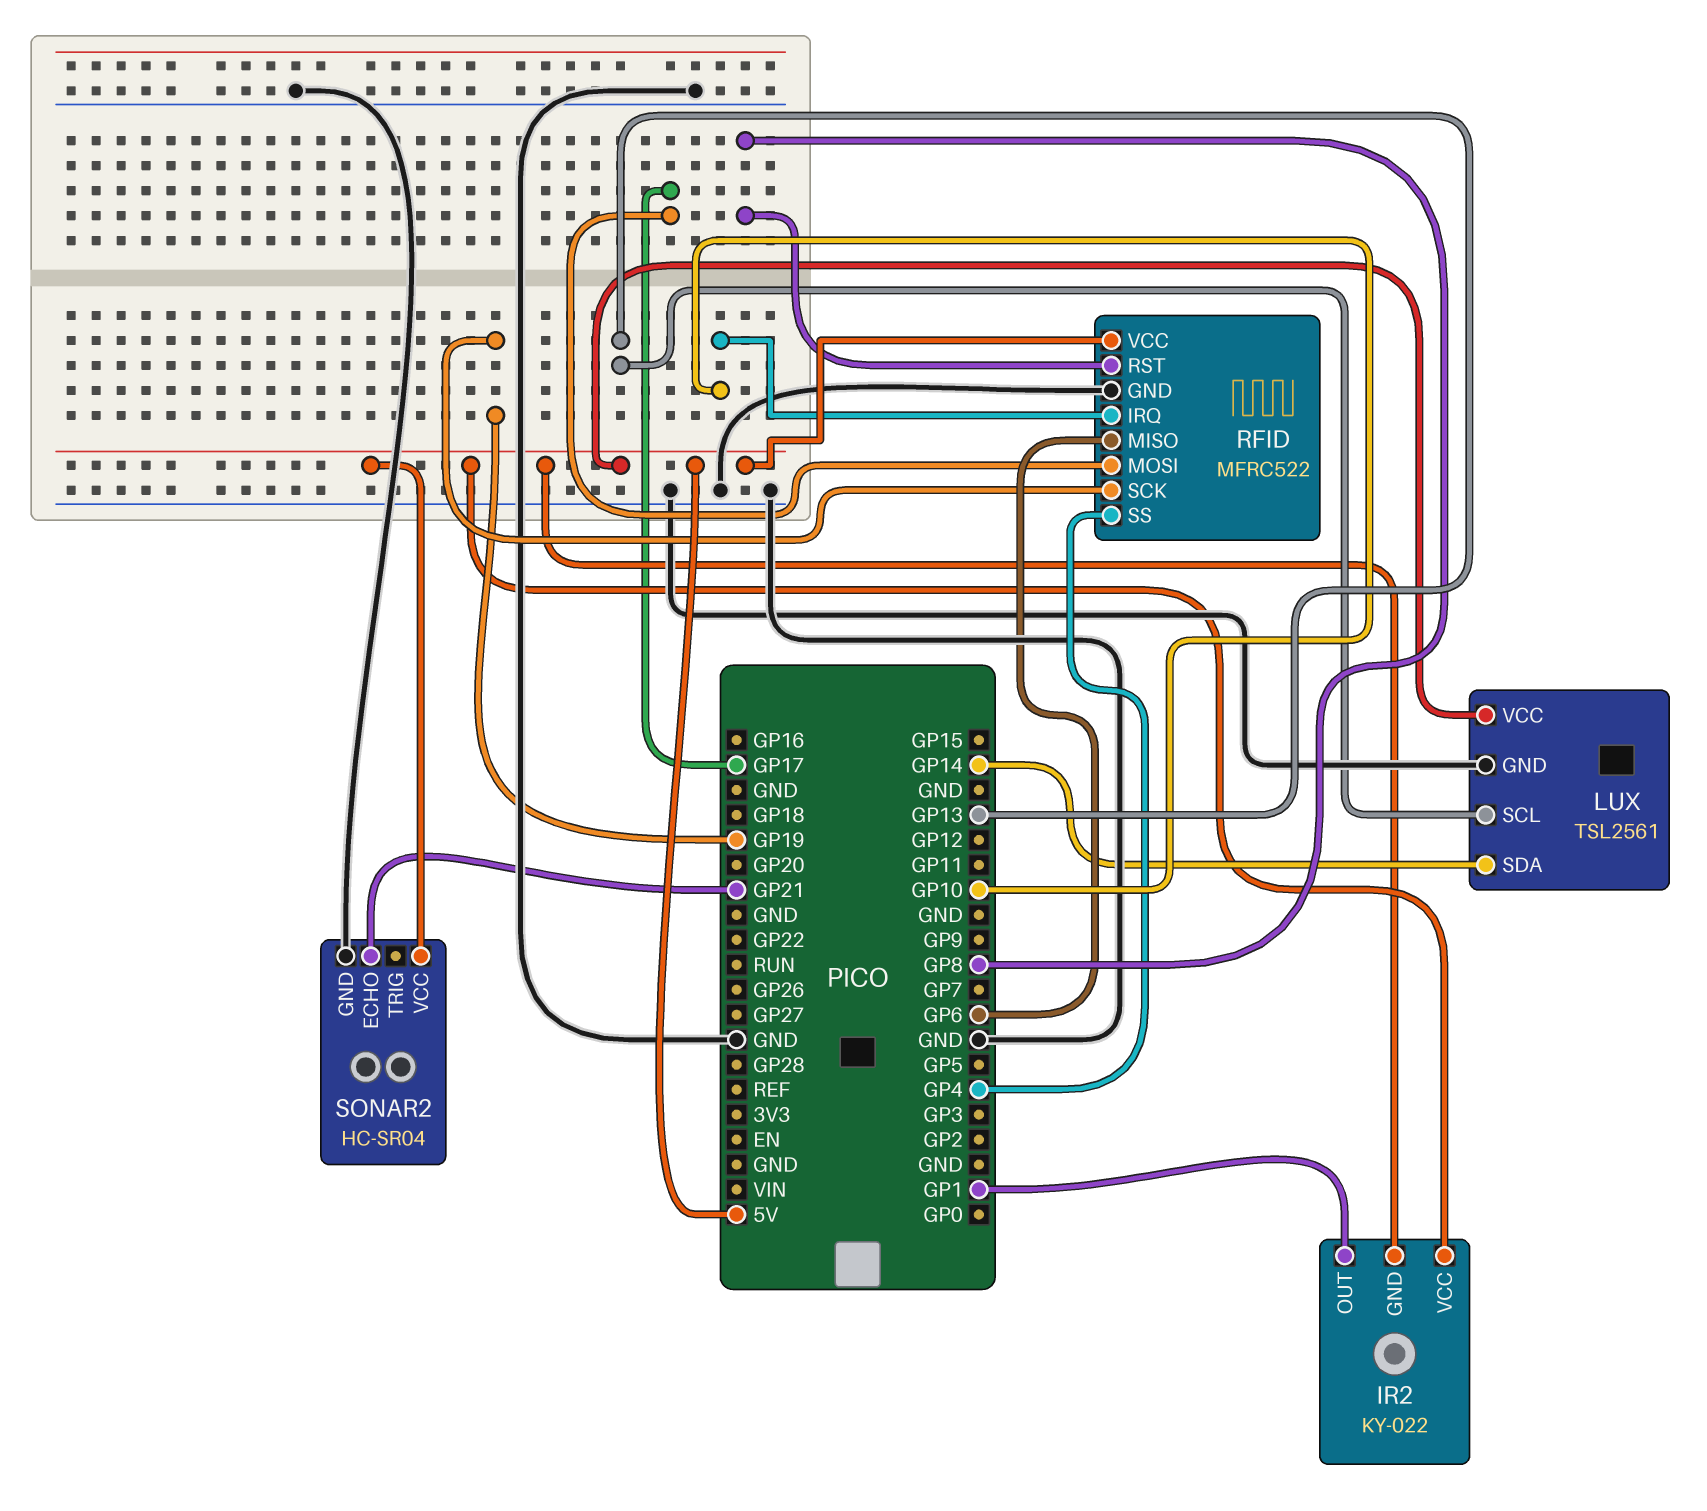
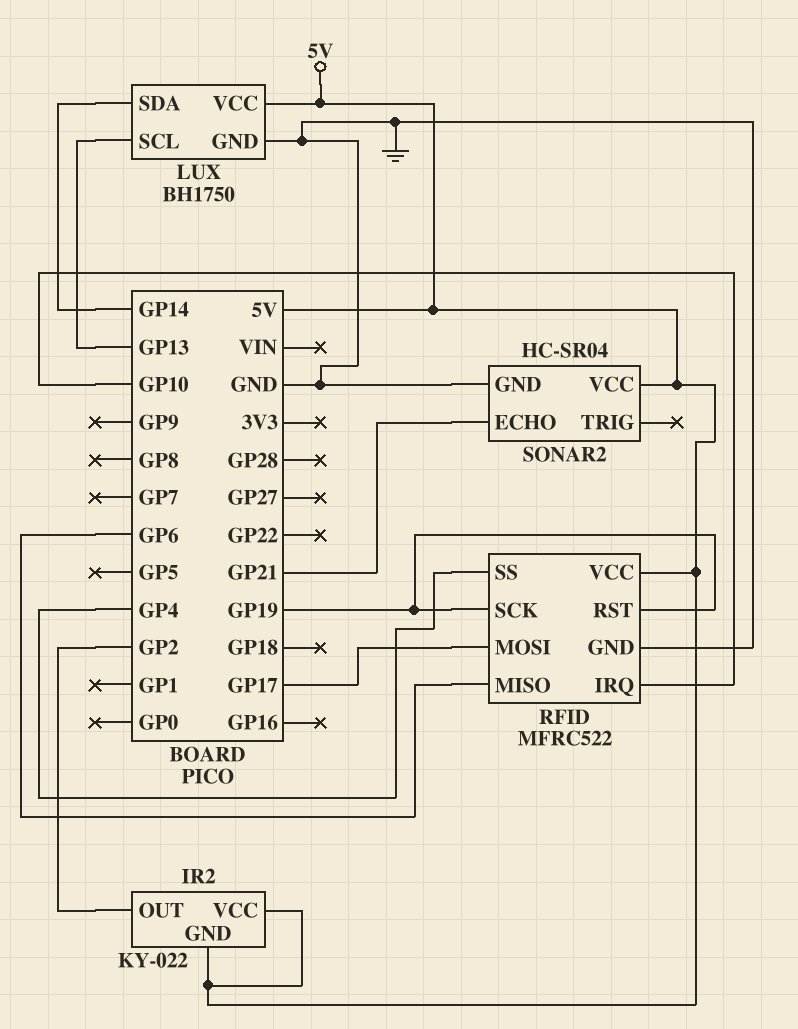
IR2 pin OUT: GP1 -> GP2
LUX: TSL2561 -> BH1750
RFID pin RST: GP8 -> GP19

